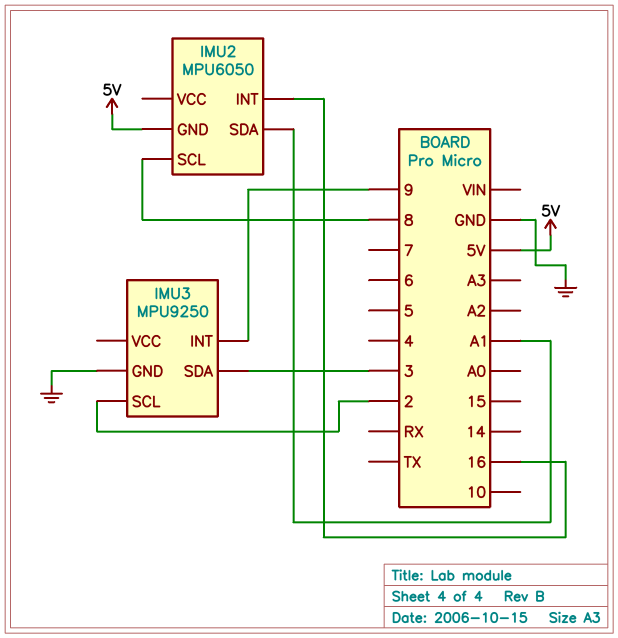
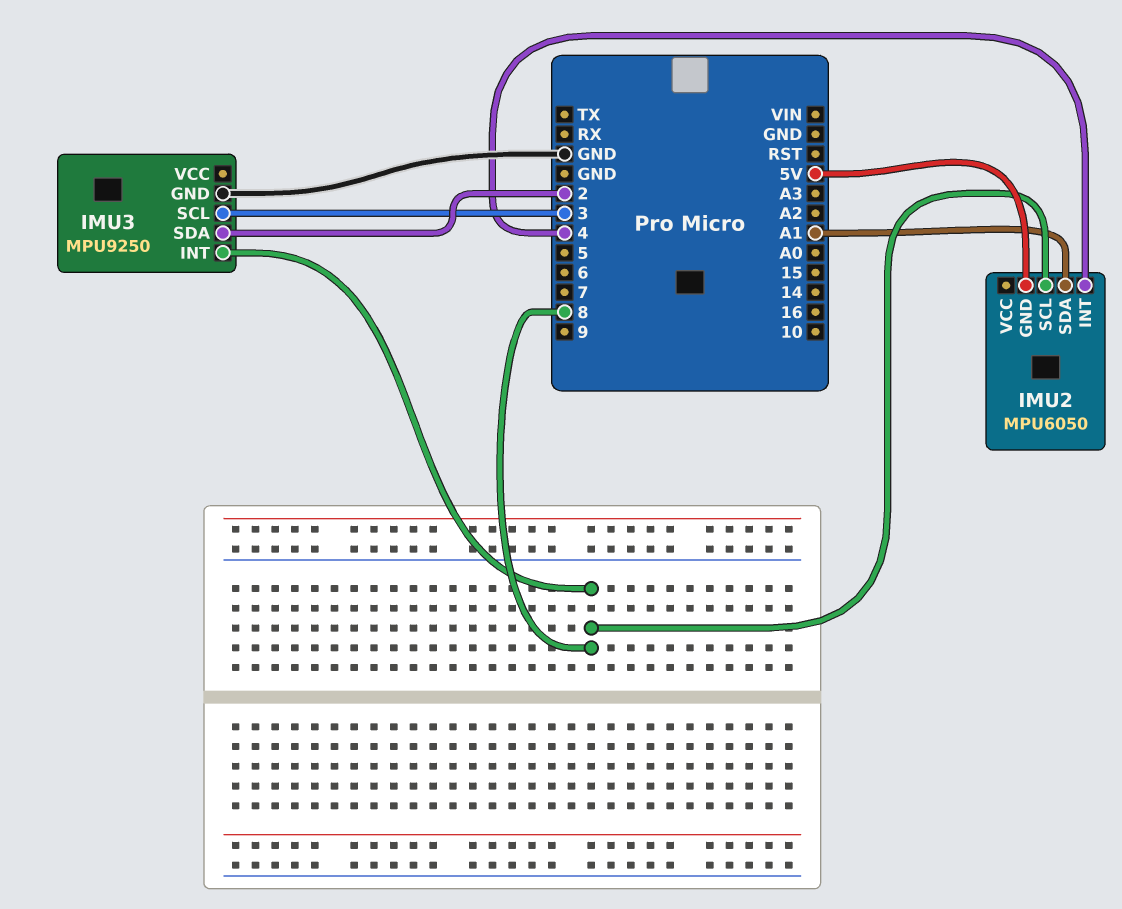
IMU2 pin INT: 16 -> 4
IMU3 pin INT: 9 -> 8
IMU3 pin SCL: 2 -> 3
IMU3 pin SDA: 3 -> 2

